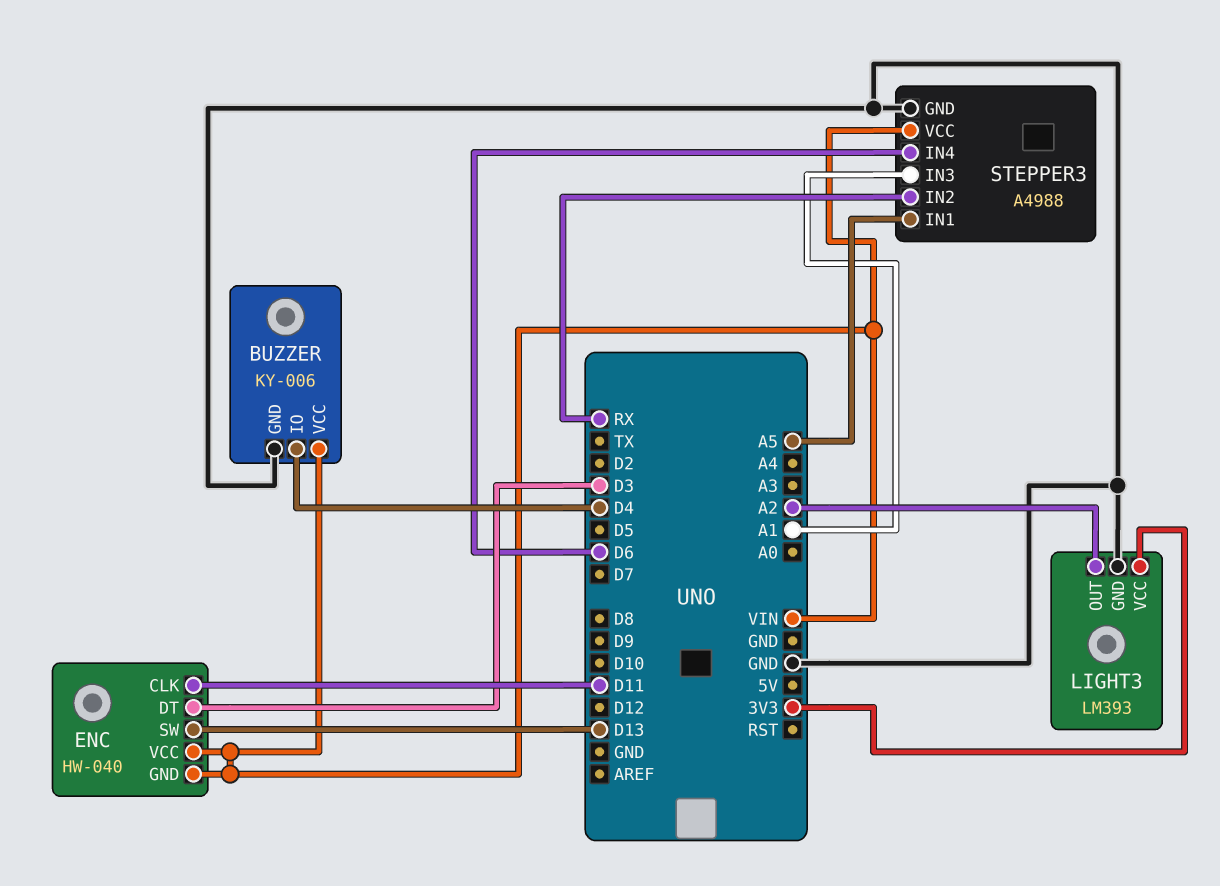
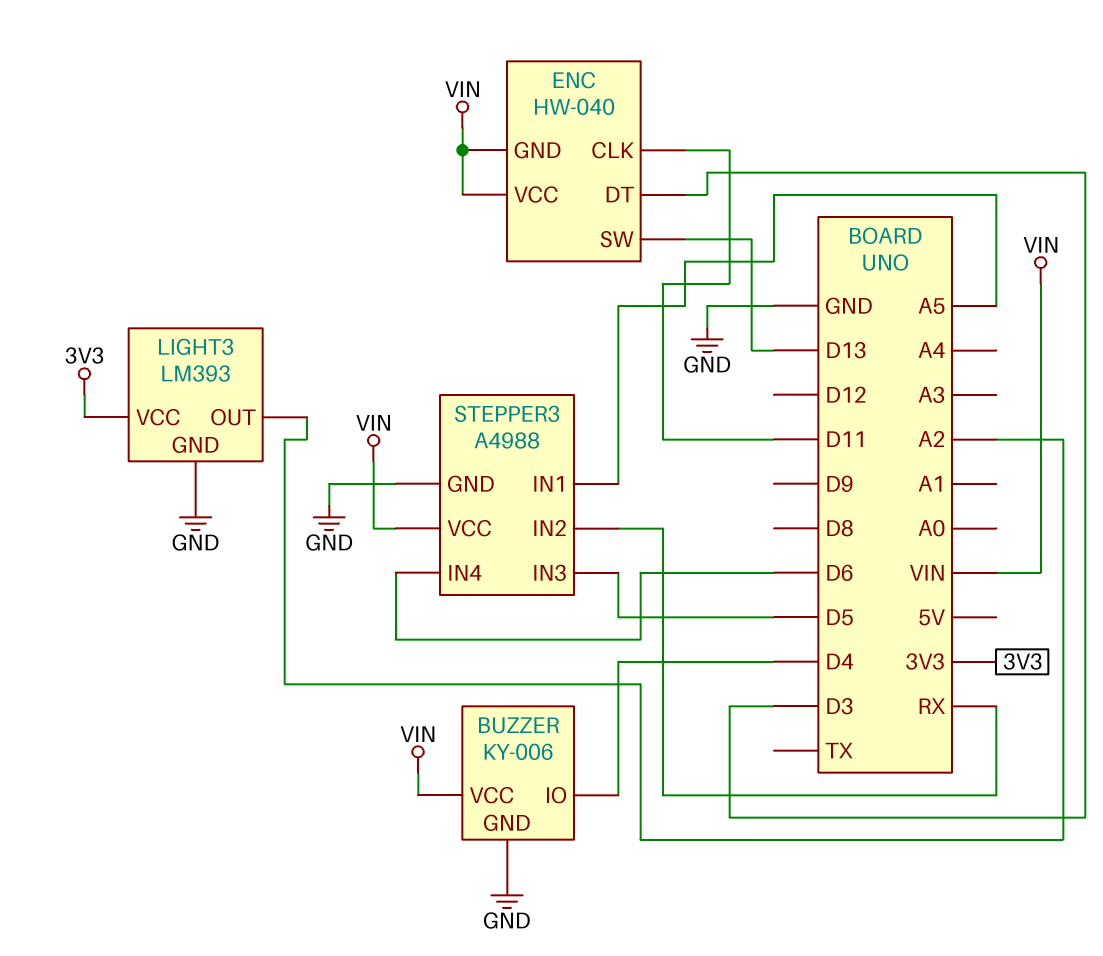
STEPPER3 pin IN3: A1 -> D5

